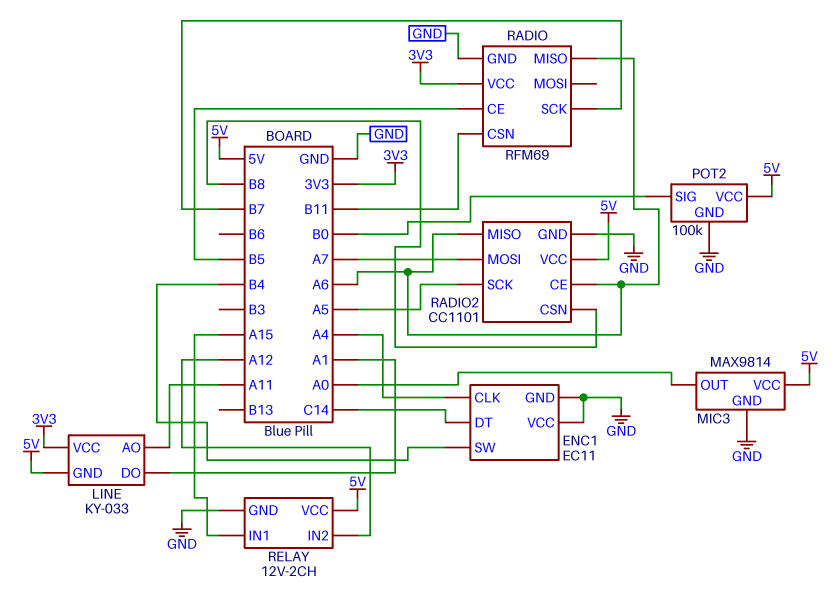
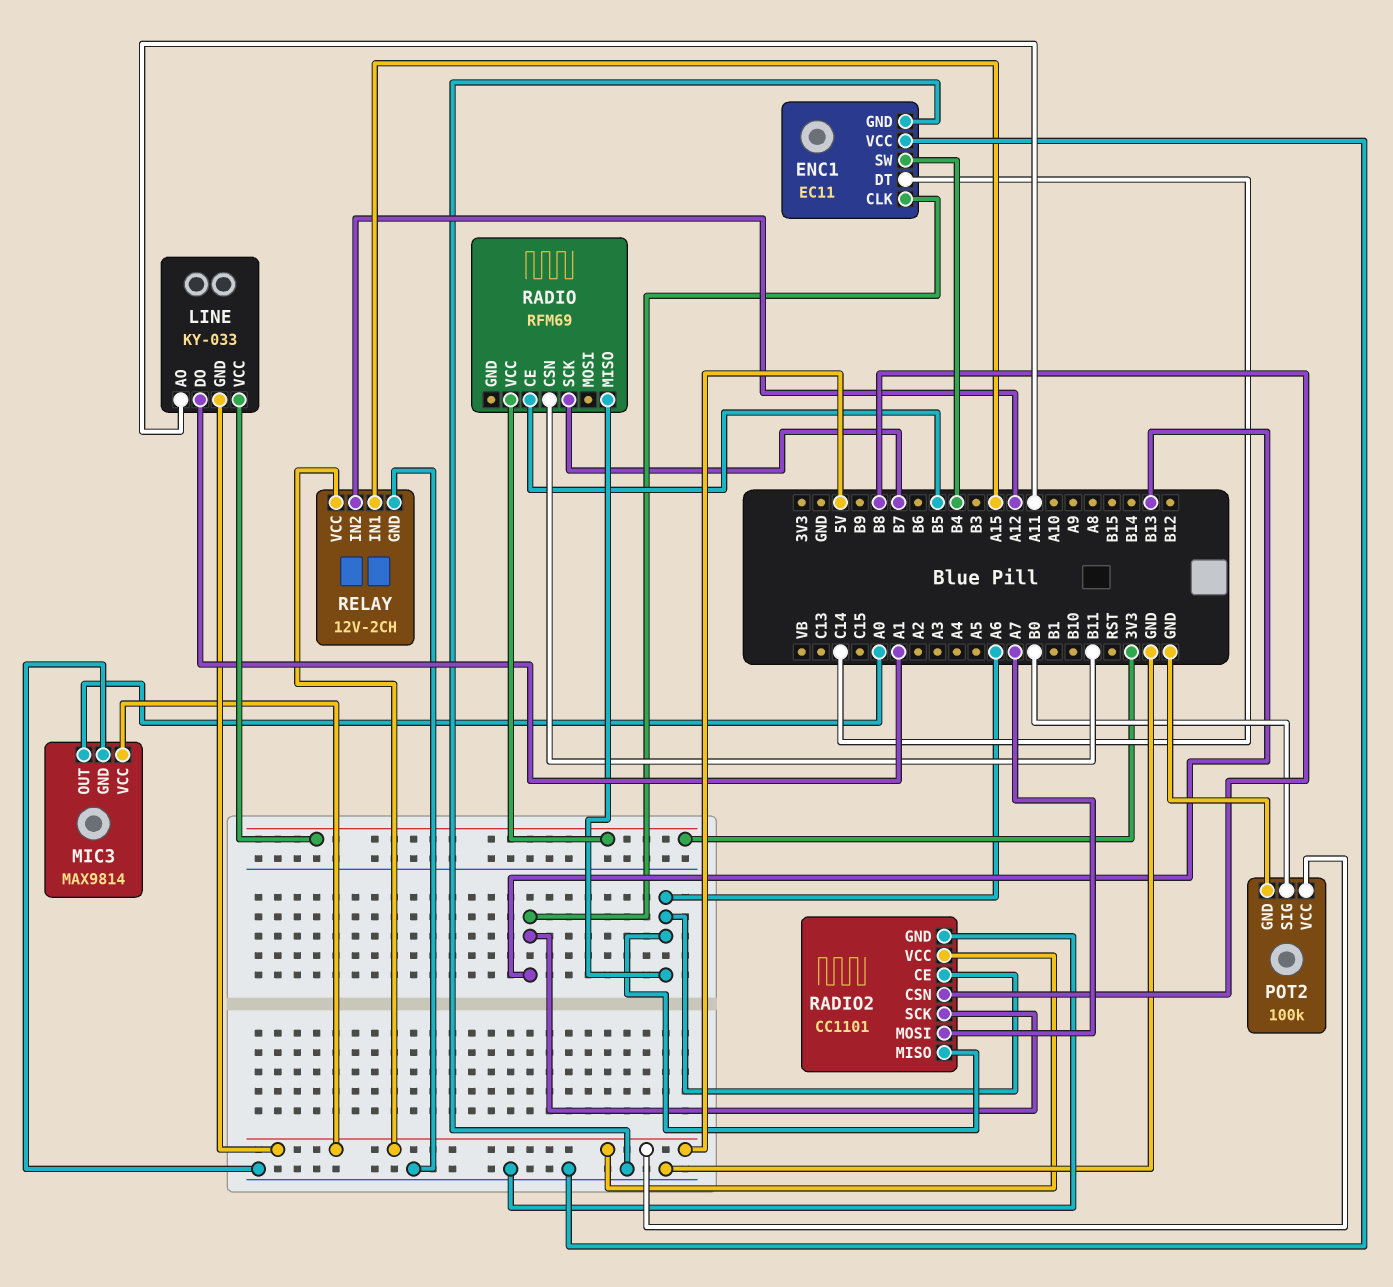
ENC1 pin CLK: A4 -> B13
RADIO pin GND: GND -> none
RADIO2 pin SCK: A5 -> B13

